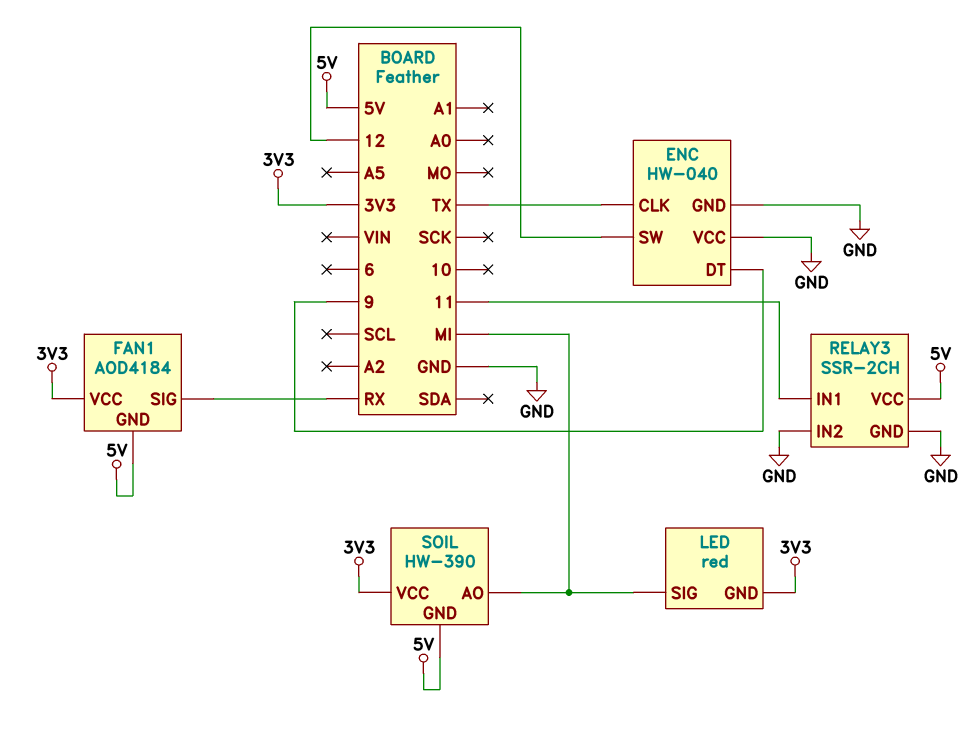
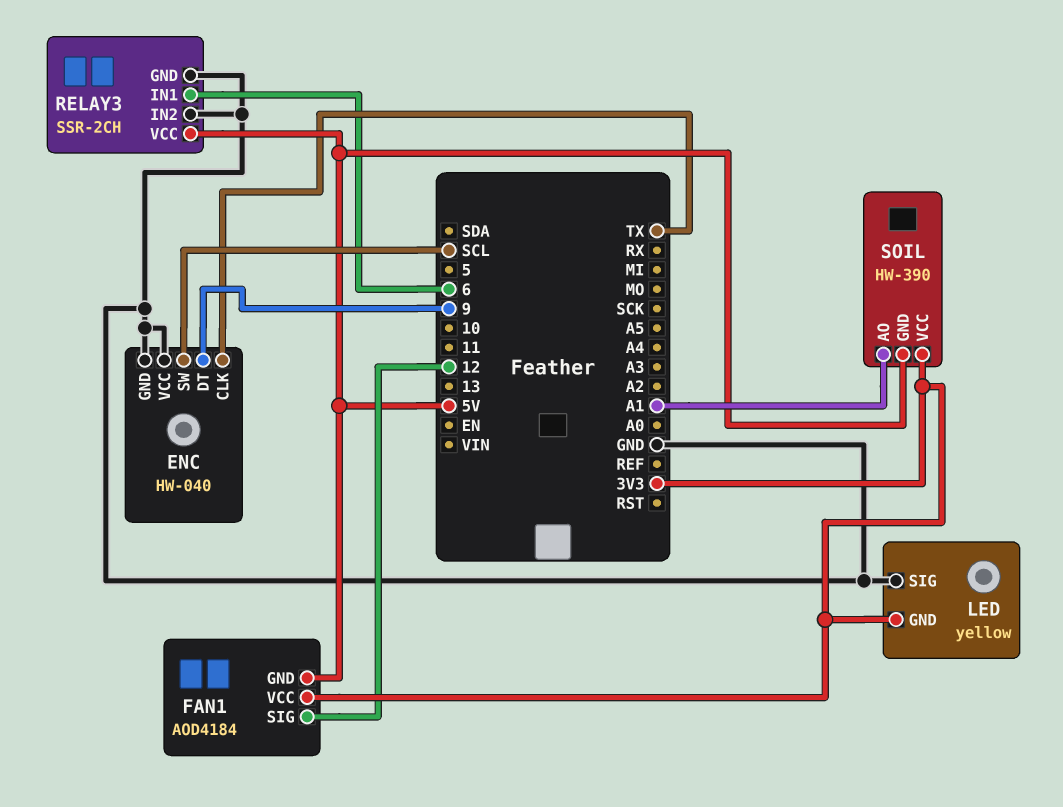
ENC pin SW: 12 -> SCL
FAN1 pin SIG: RX -> 12
LED: red -> yellow
LED pin SIG: MI -> GND
RELAY3 pin IN1: 11 -> 6
SOIL pin AO: MI -> A1

